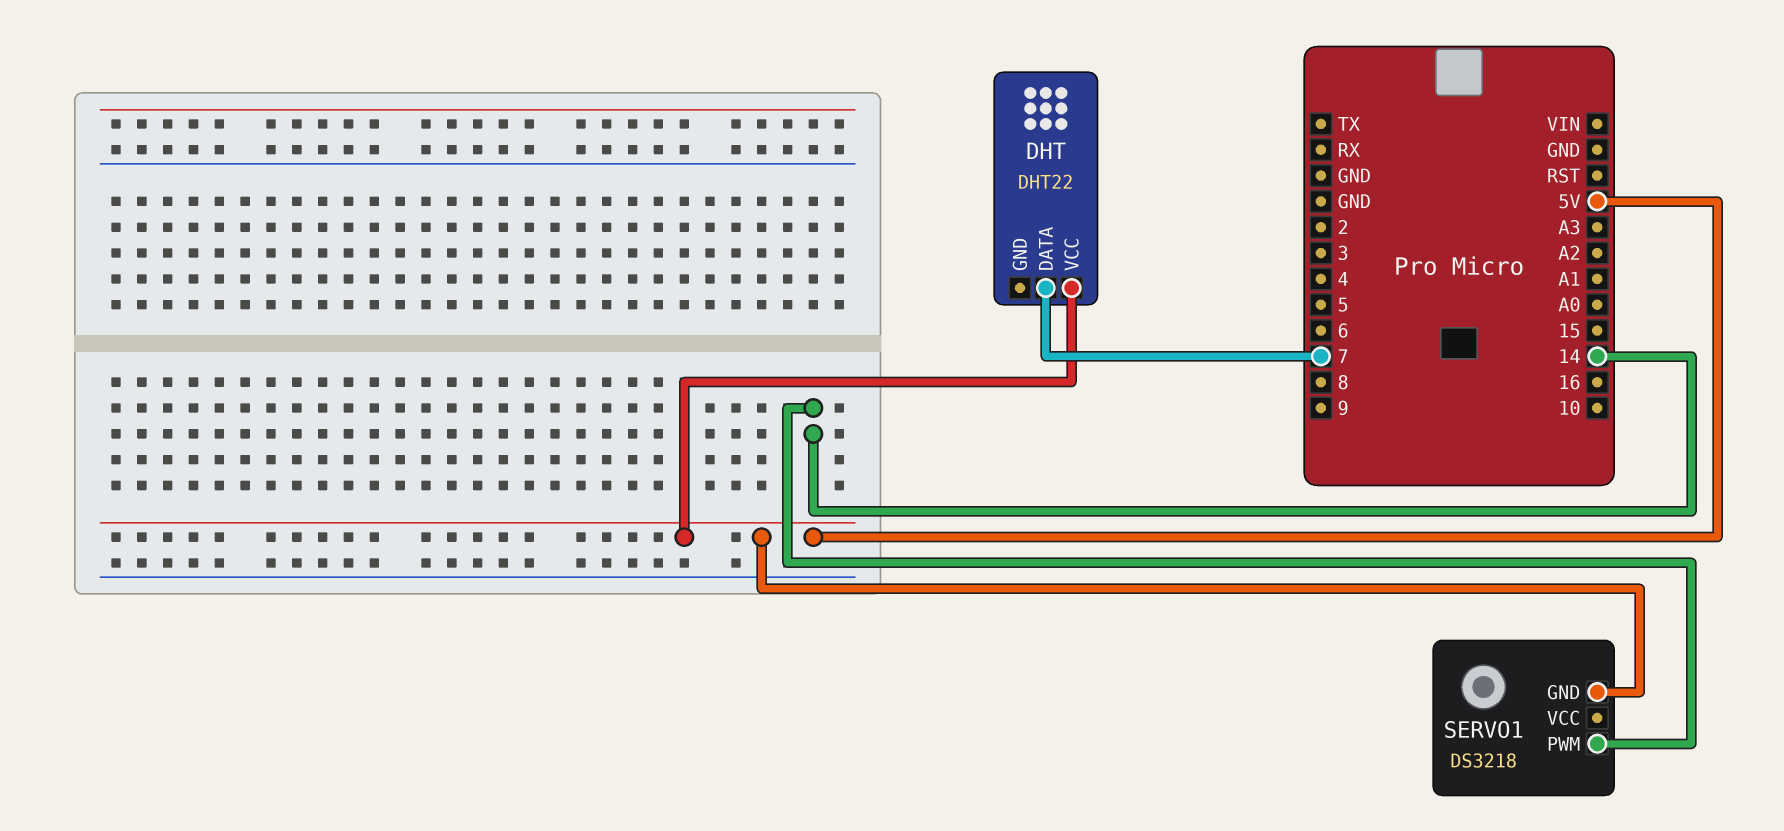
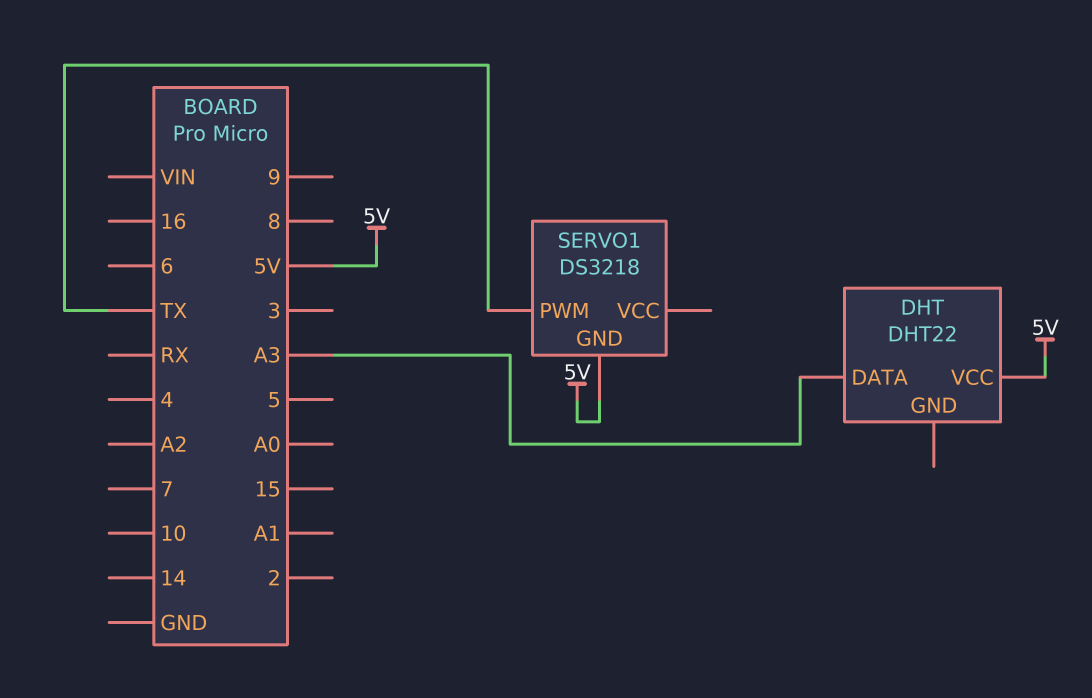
DHT pin DATA: 7 -> A3
SERVO1 pin PWM: 14 -> TX

